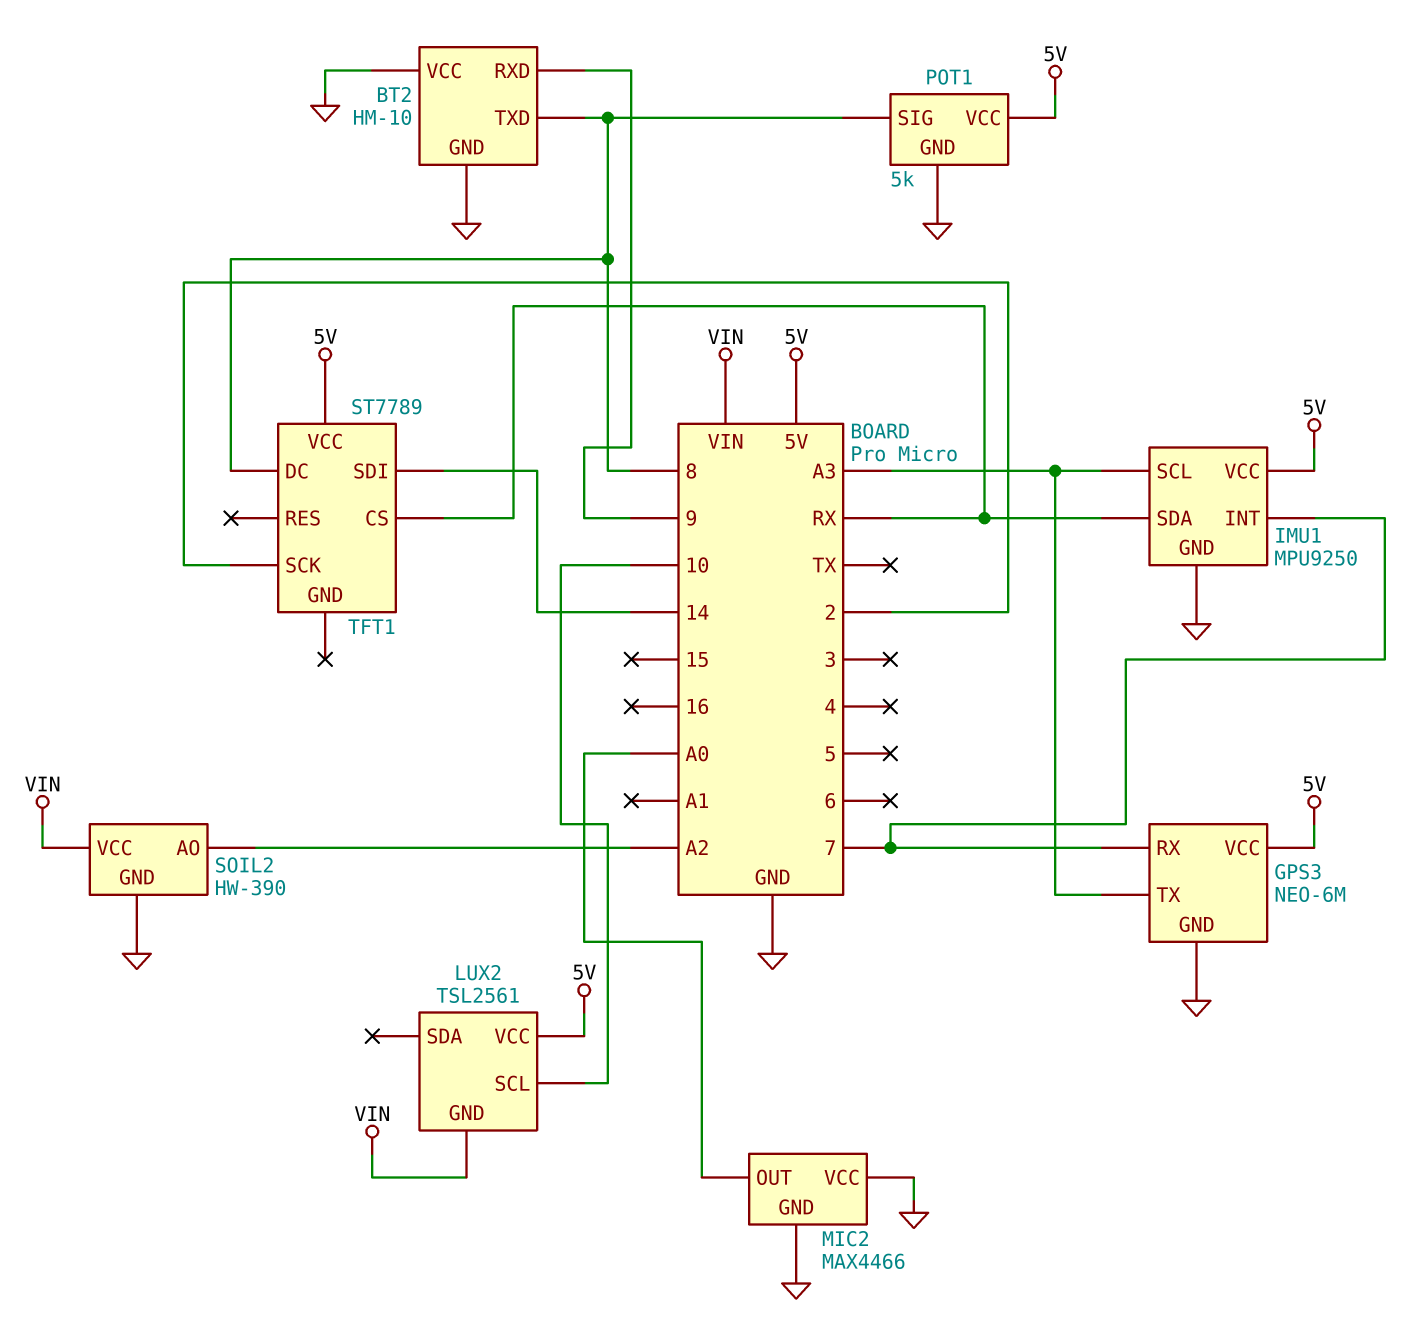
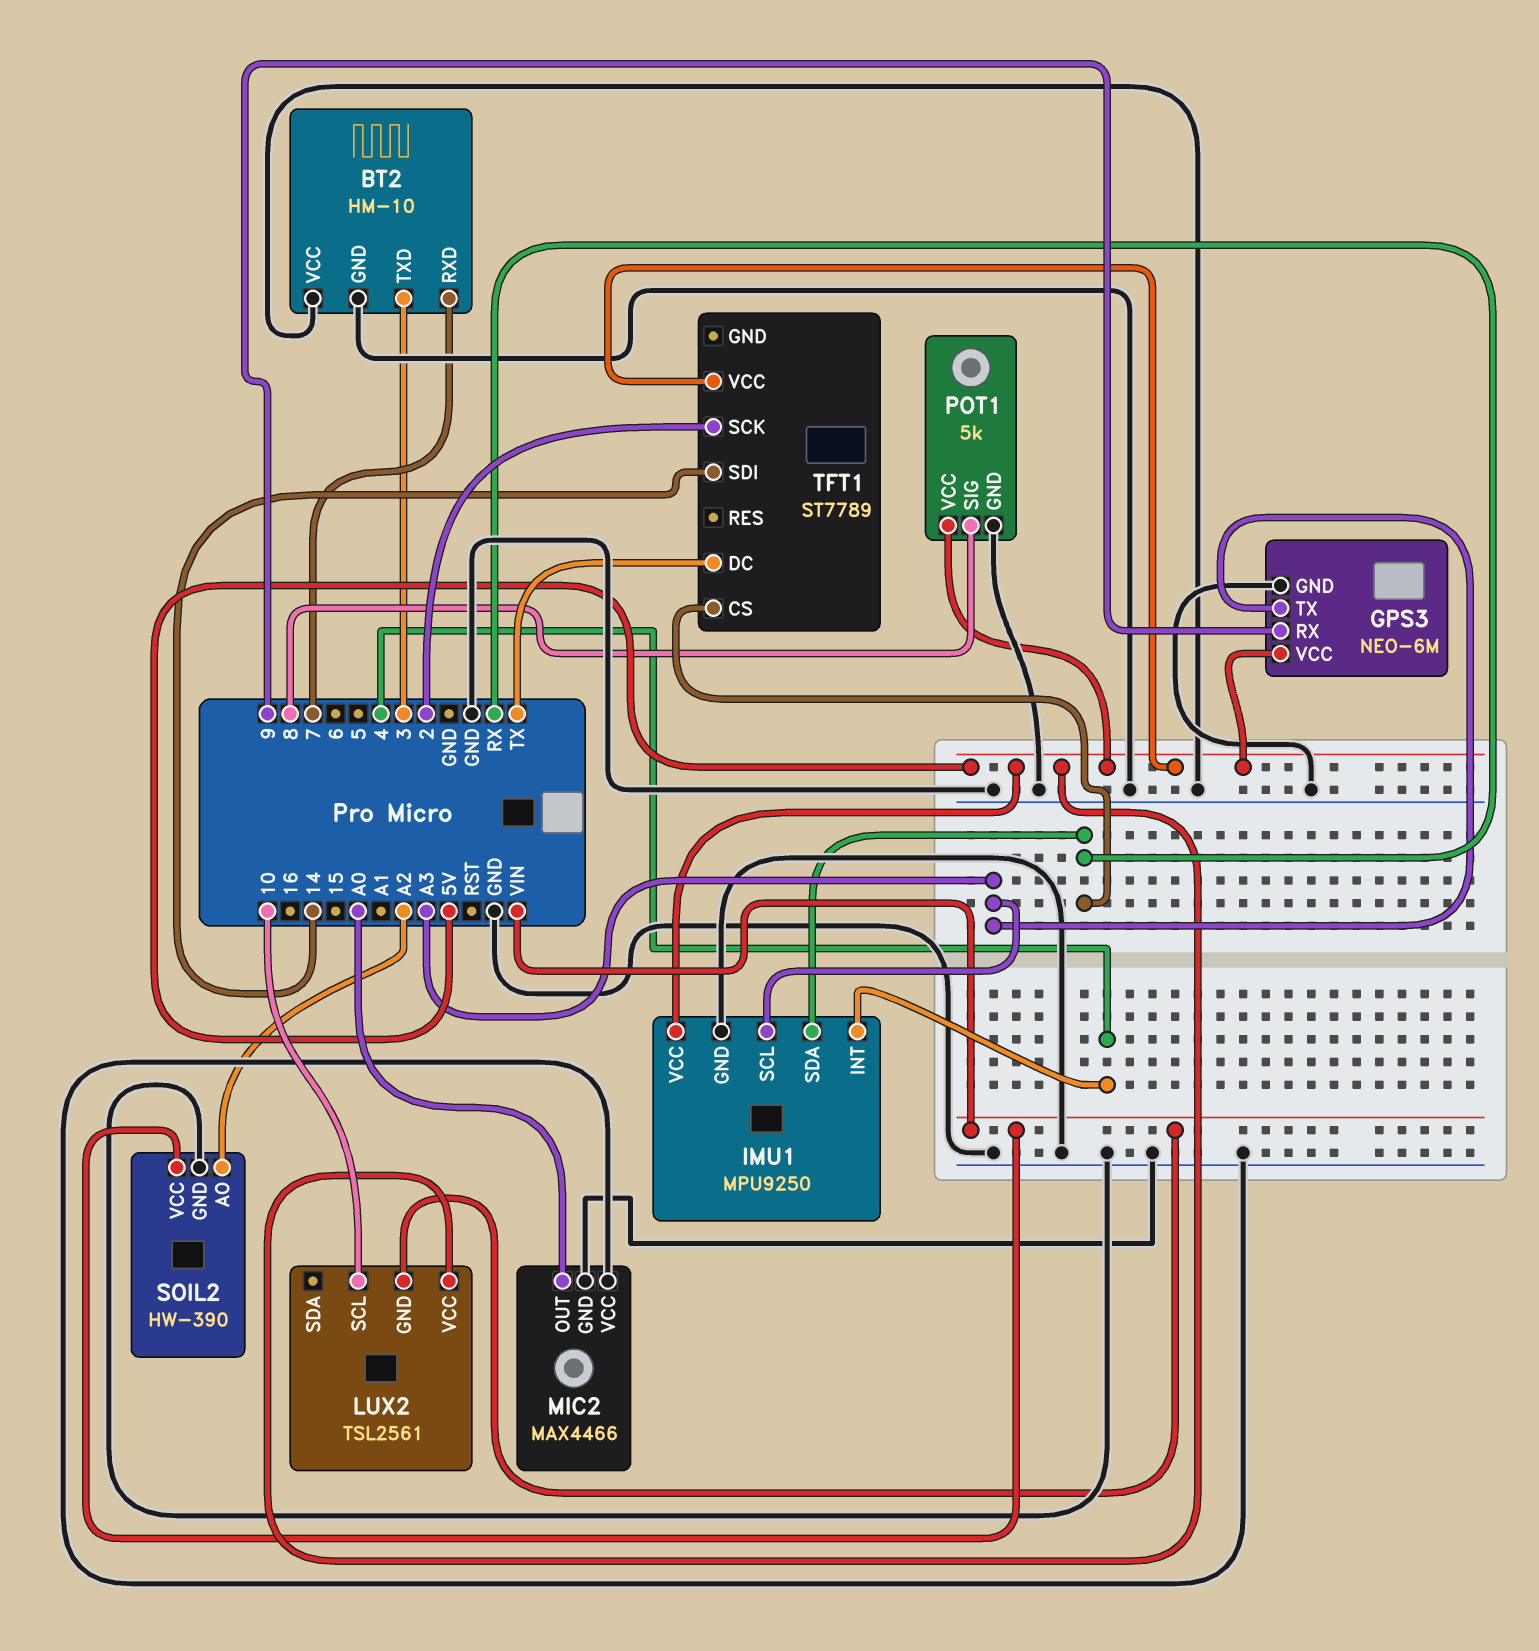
BT2 pin RXD: 9 -> 7
BT2 pin TXD: 8 -> 3
GPS3 pin RX: 7 -> 9
IMU1 pin INT: 7 -> 4
TFT1 pin DC: 8 -> TX

